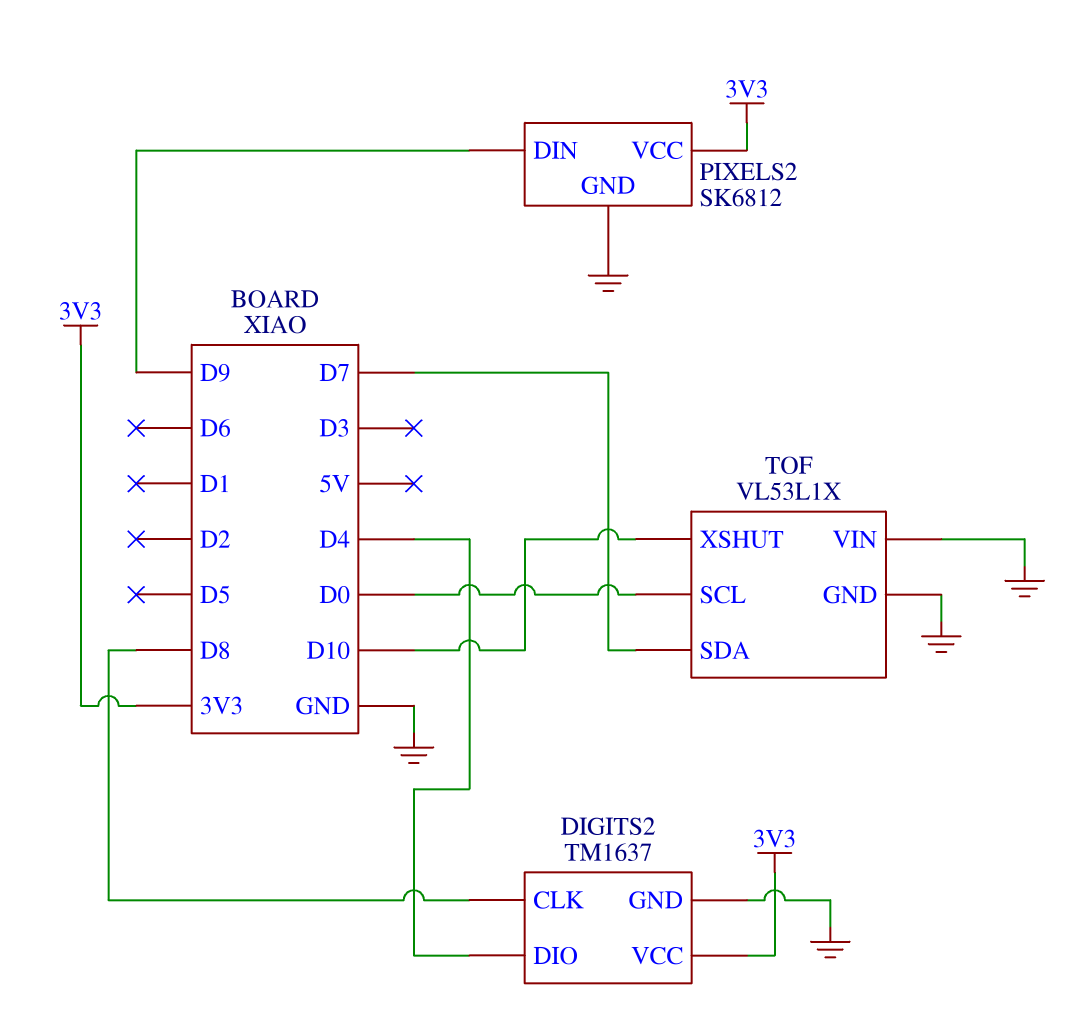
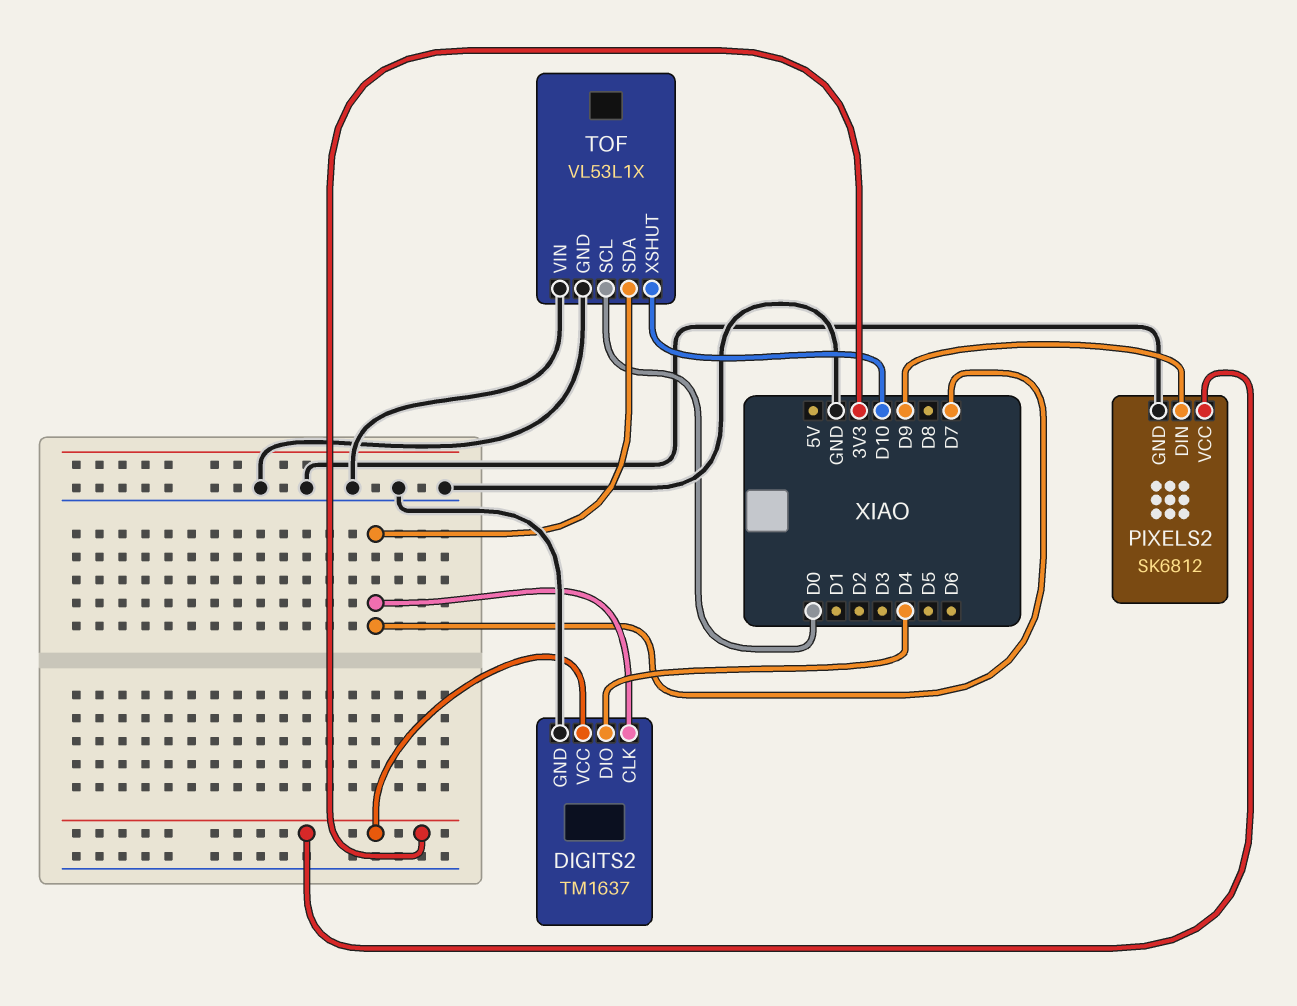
DIGITS2 pin CLK: D8 -> D7

